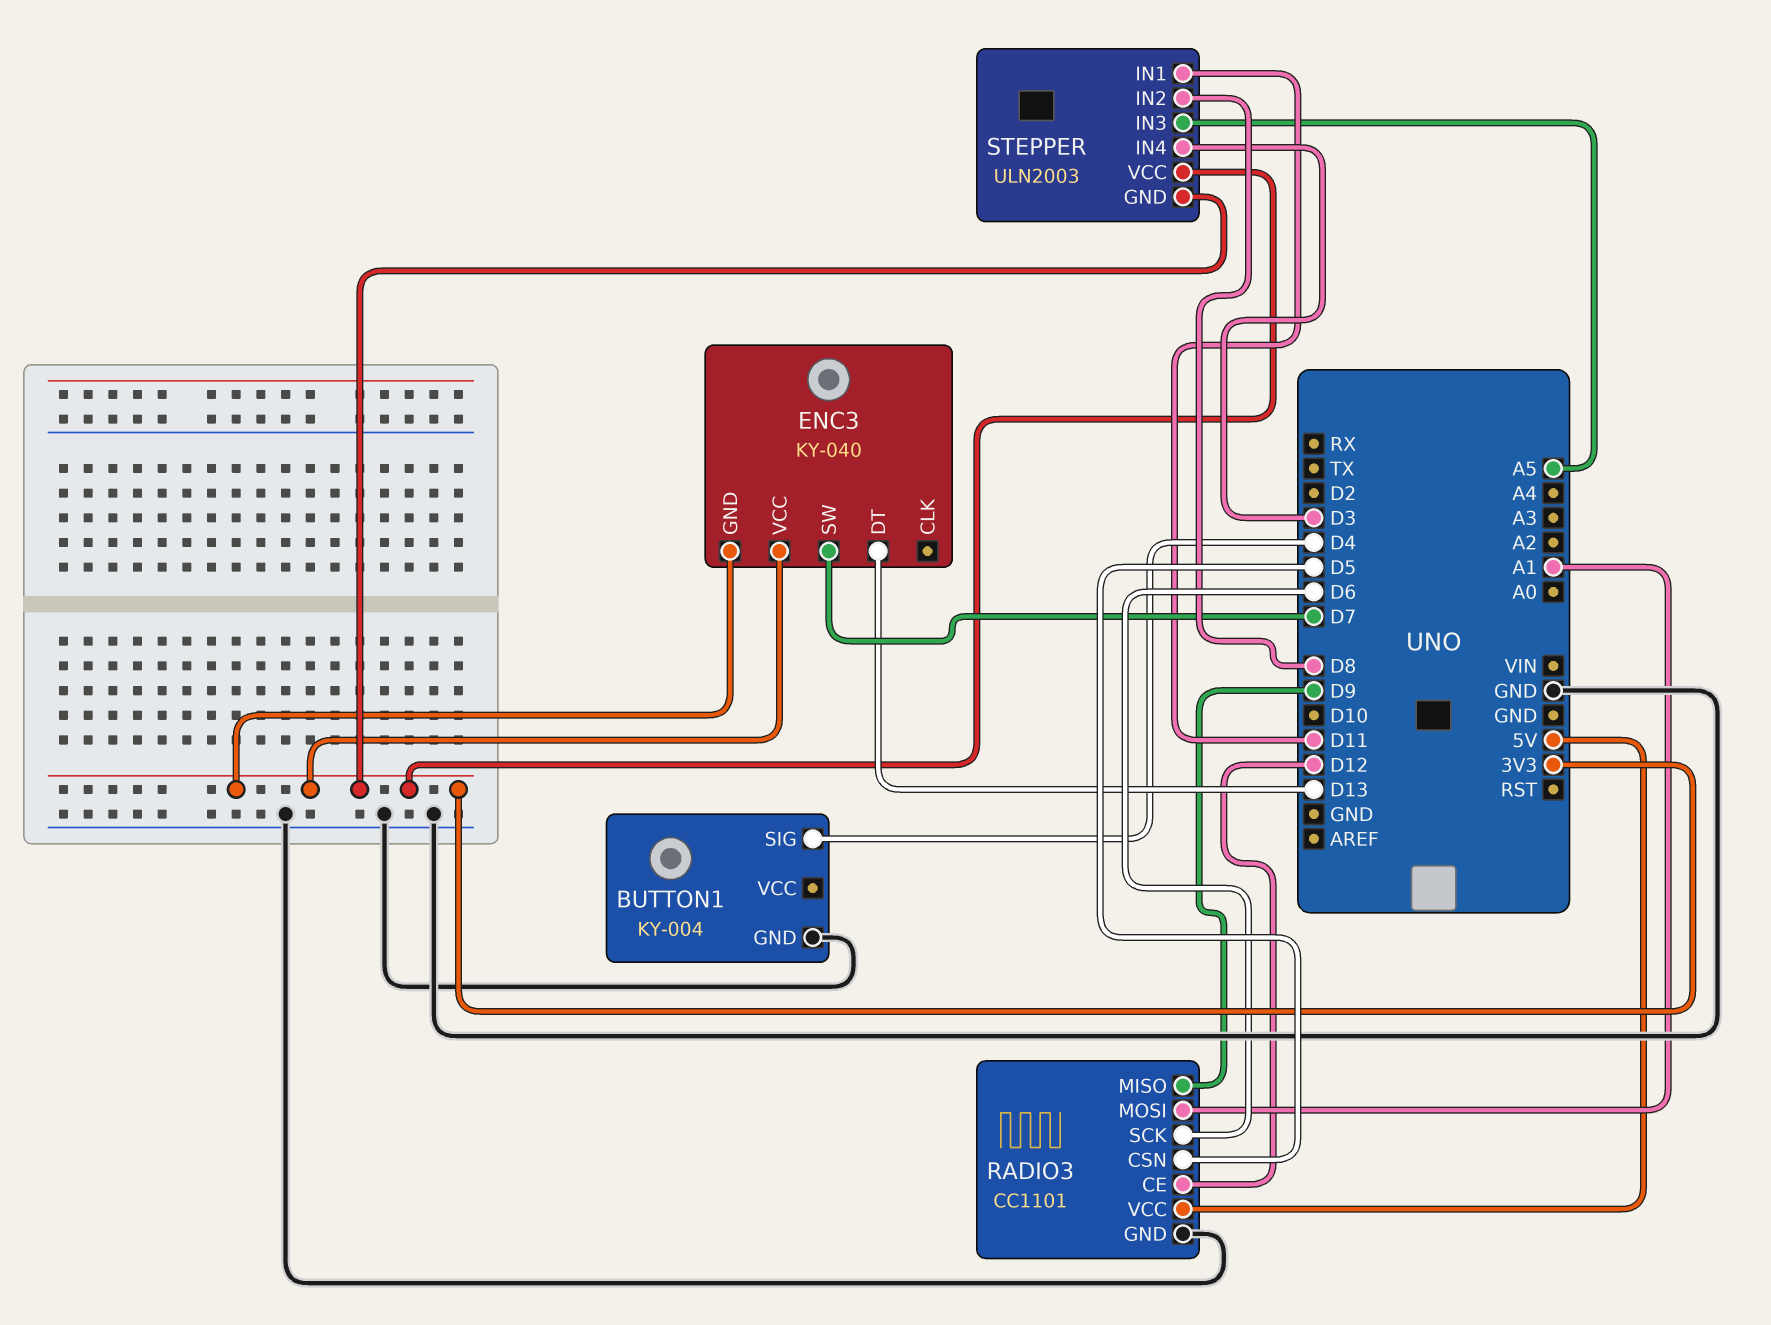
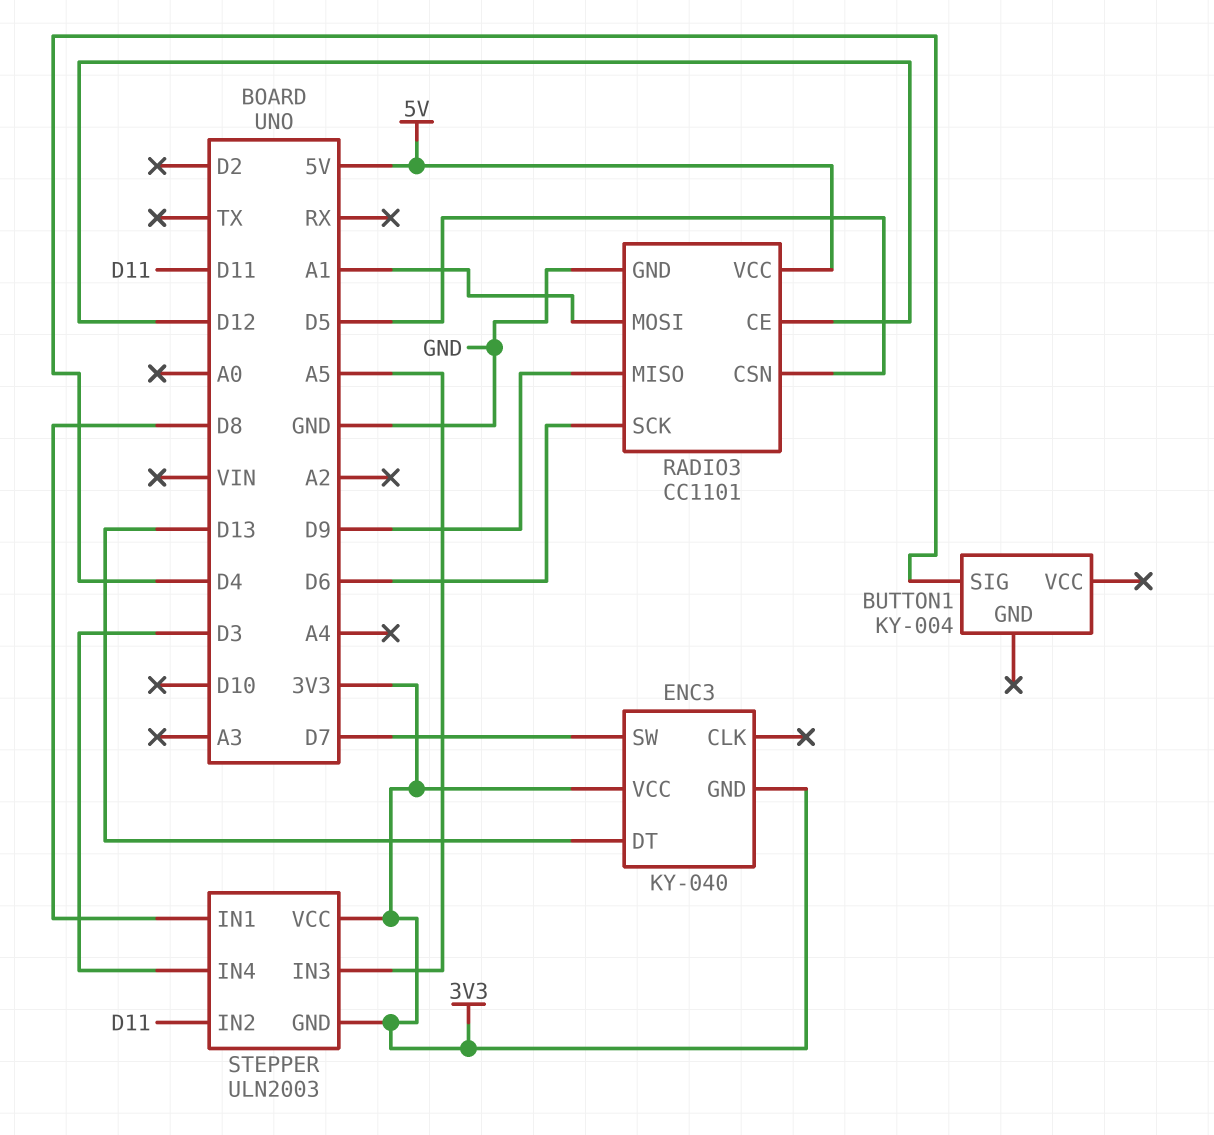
BUTTON1 pin GND: GND -> none
STEPPER pin IN1: D11 -> D8
STEPPER pin IN2: D8 -> D11

